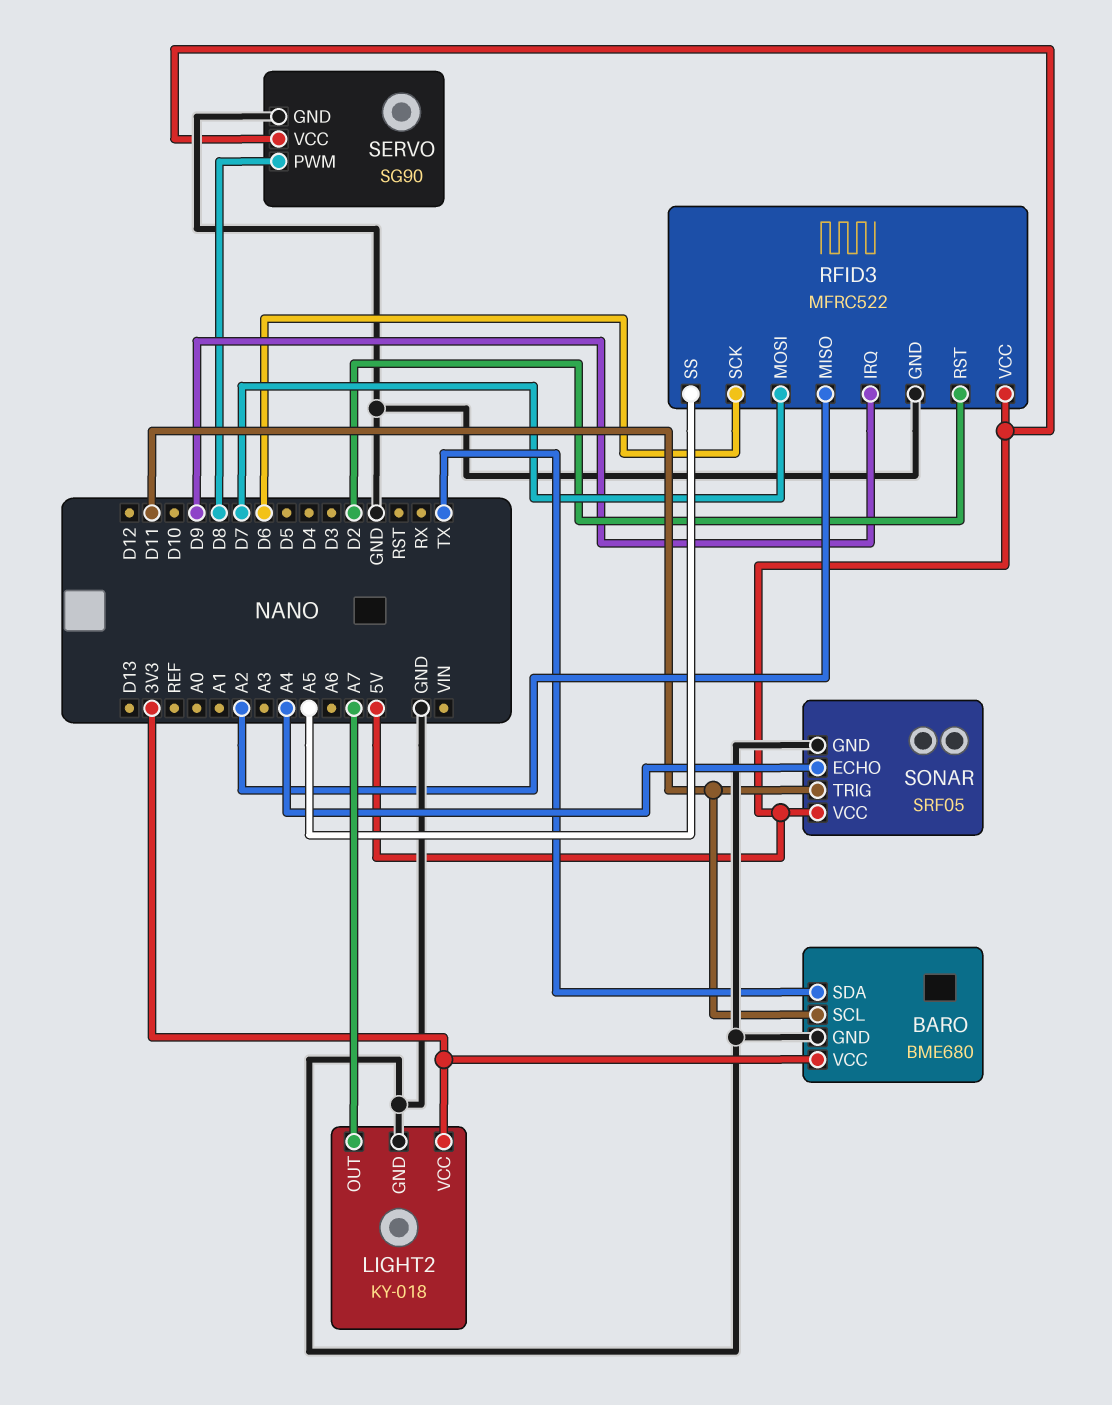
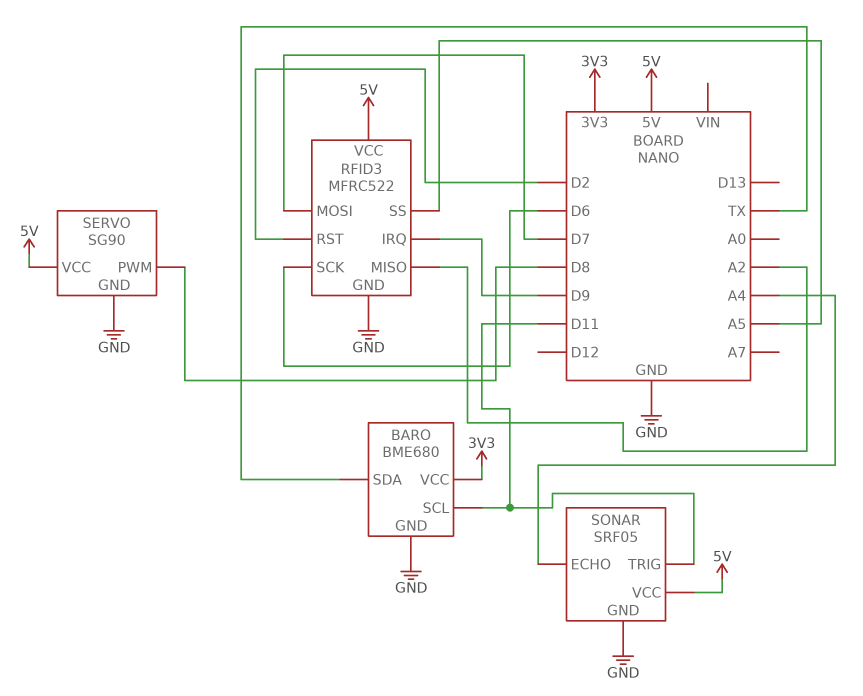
LIGHT2: KY-018 -> none
LIGHT2 pin GND: GND -> none
LIGHT2 pin OUT: A7 -> none
LIGHT2 pin VCC: 3V3 -> none

